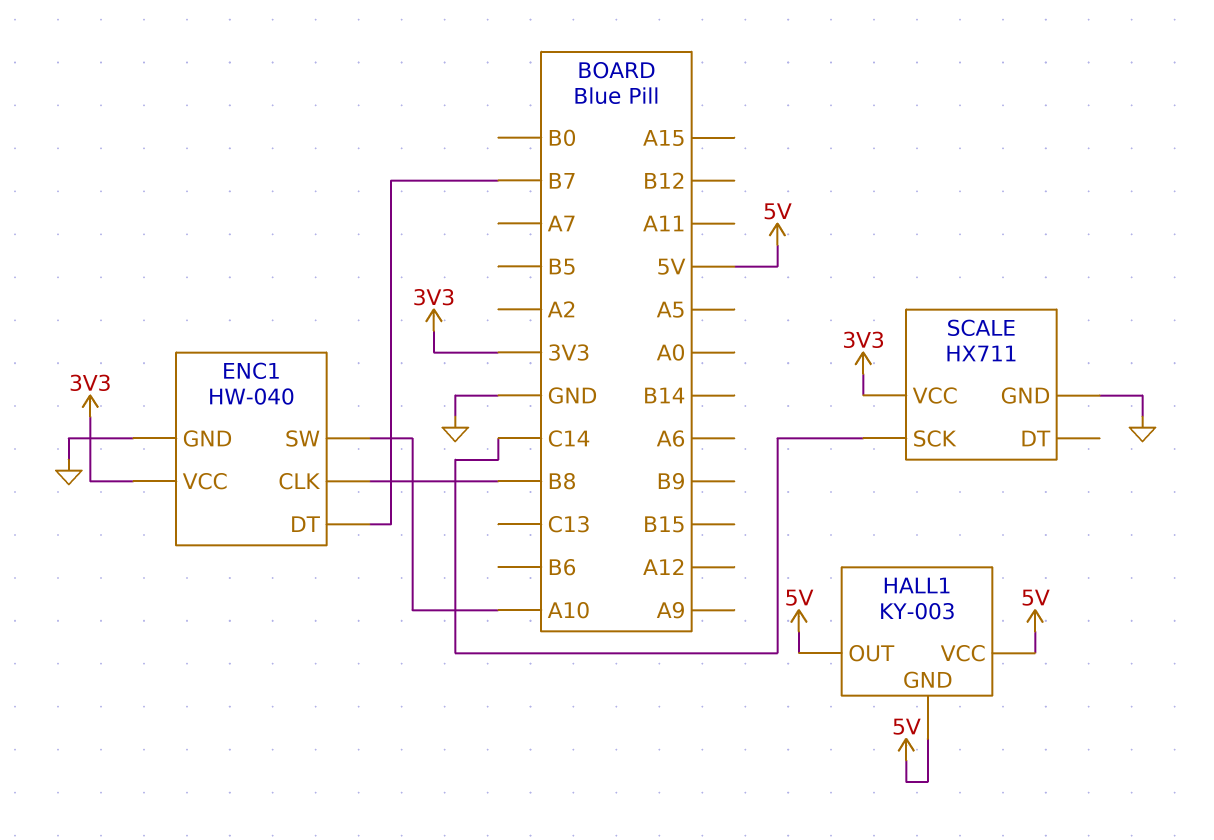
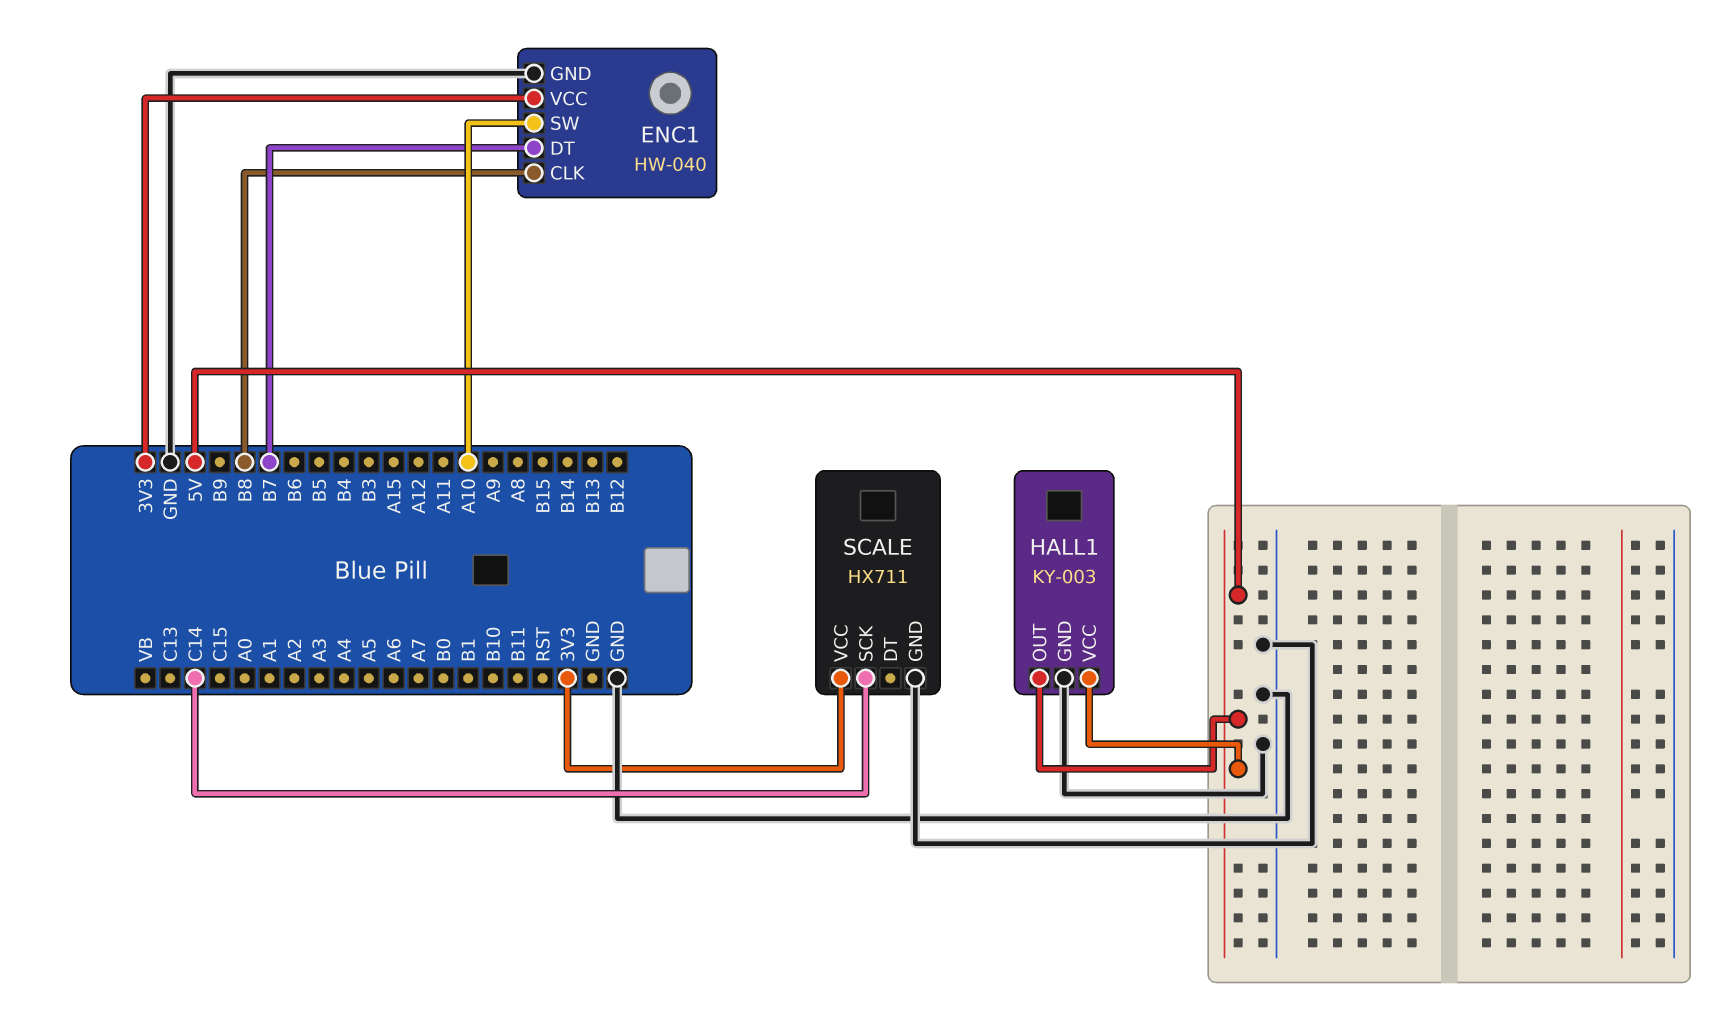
HALL1 pin GND: 5V -> GND

